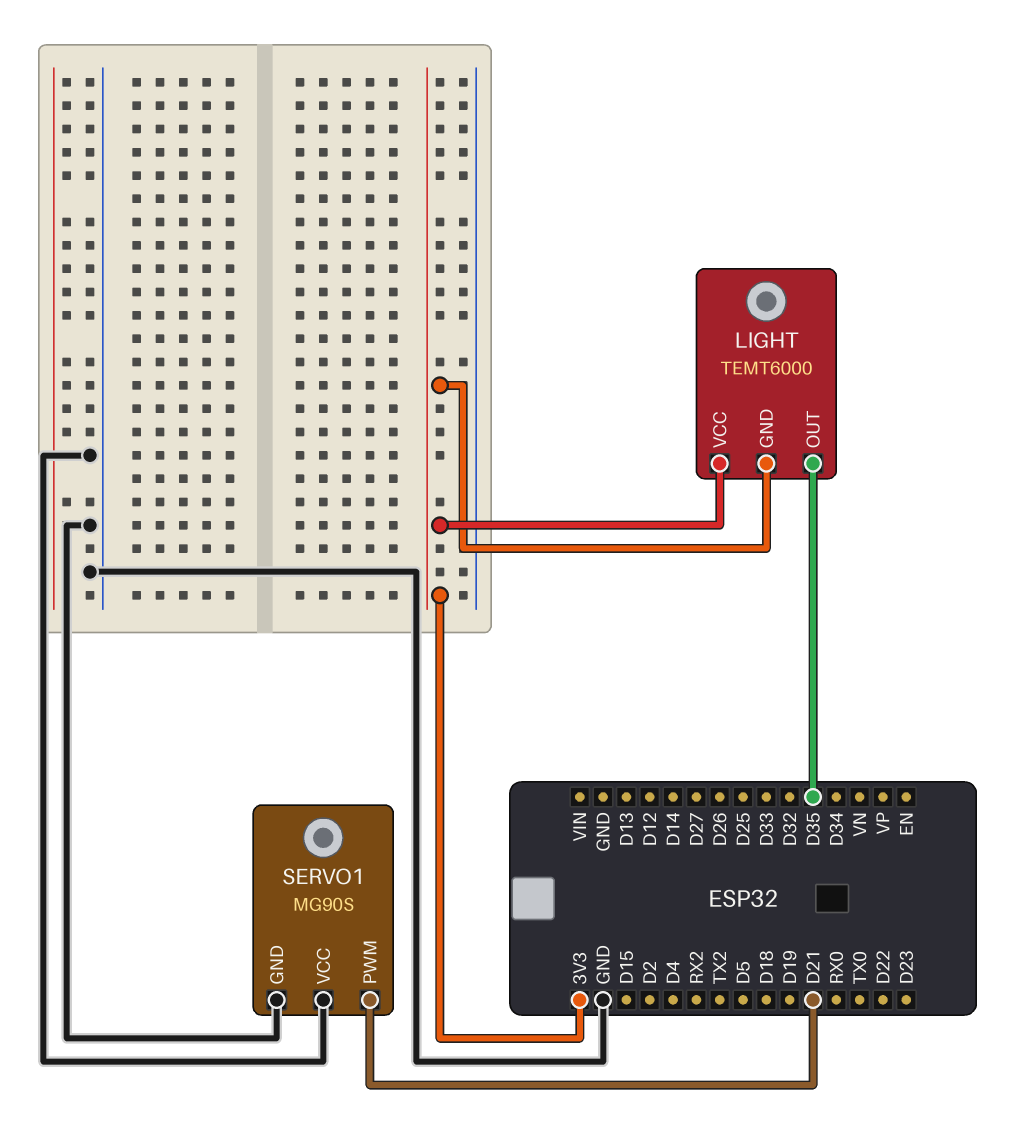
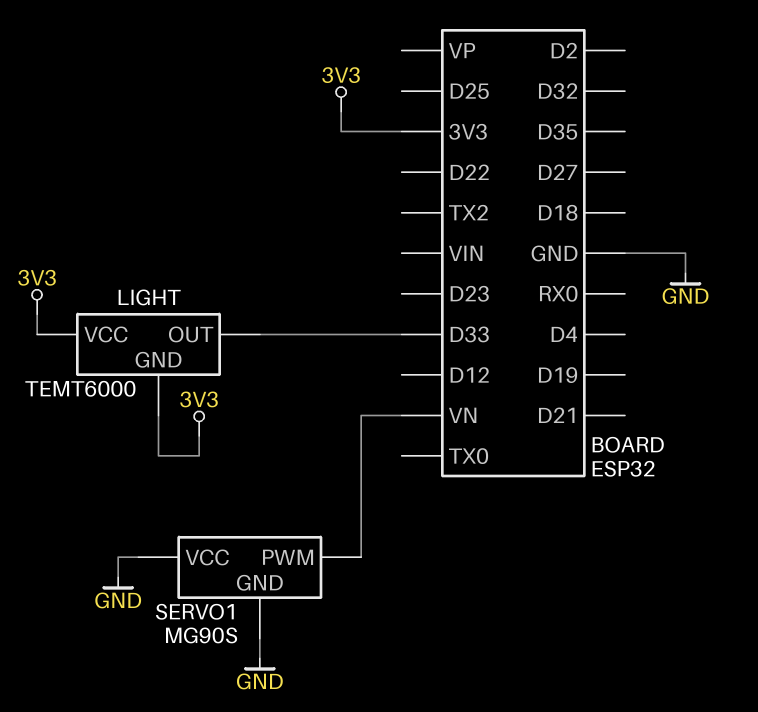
LIGHT pin OUT: D35 -> D33
SERVO1 pin PWM: D21 -> VN

